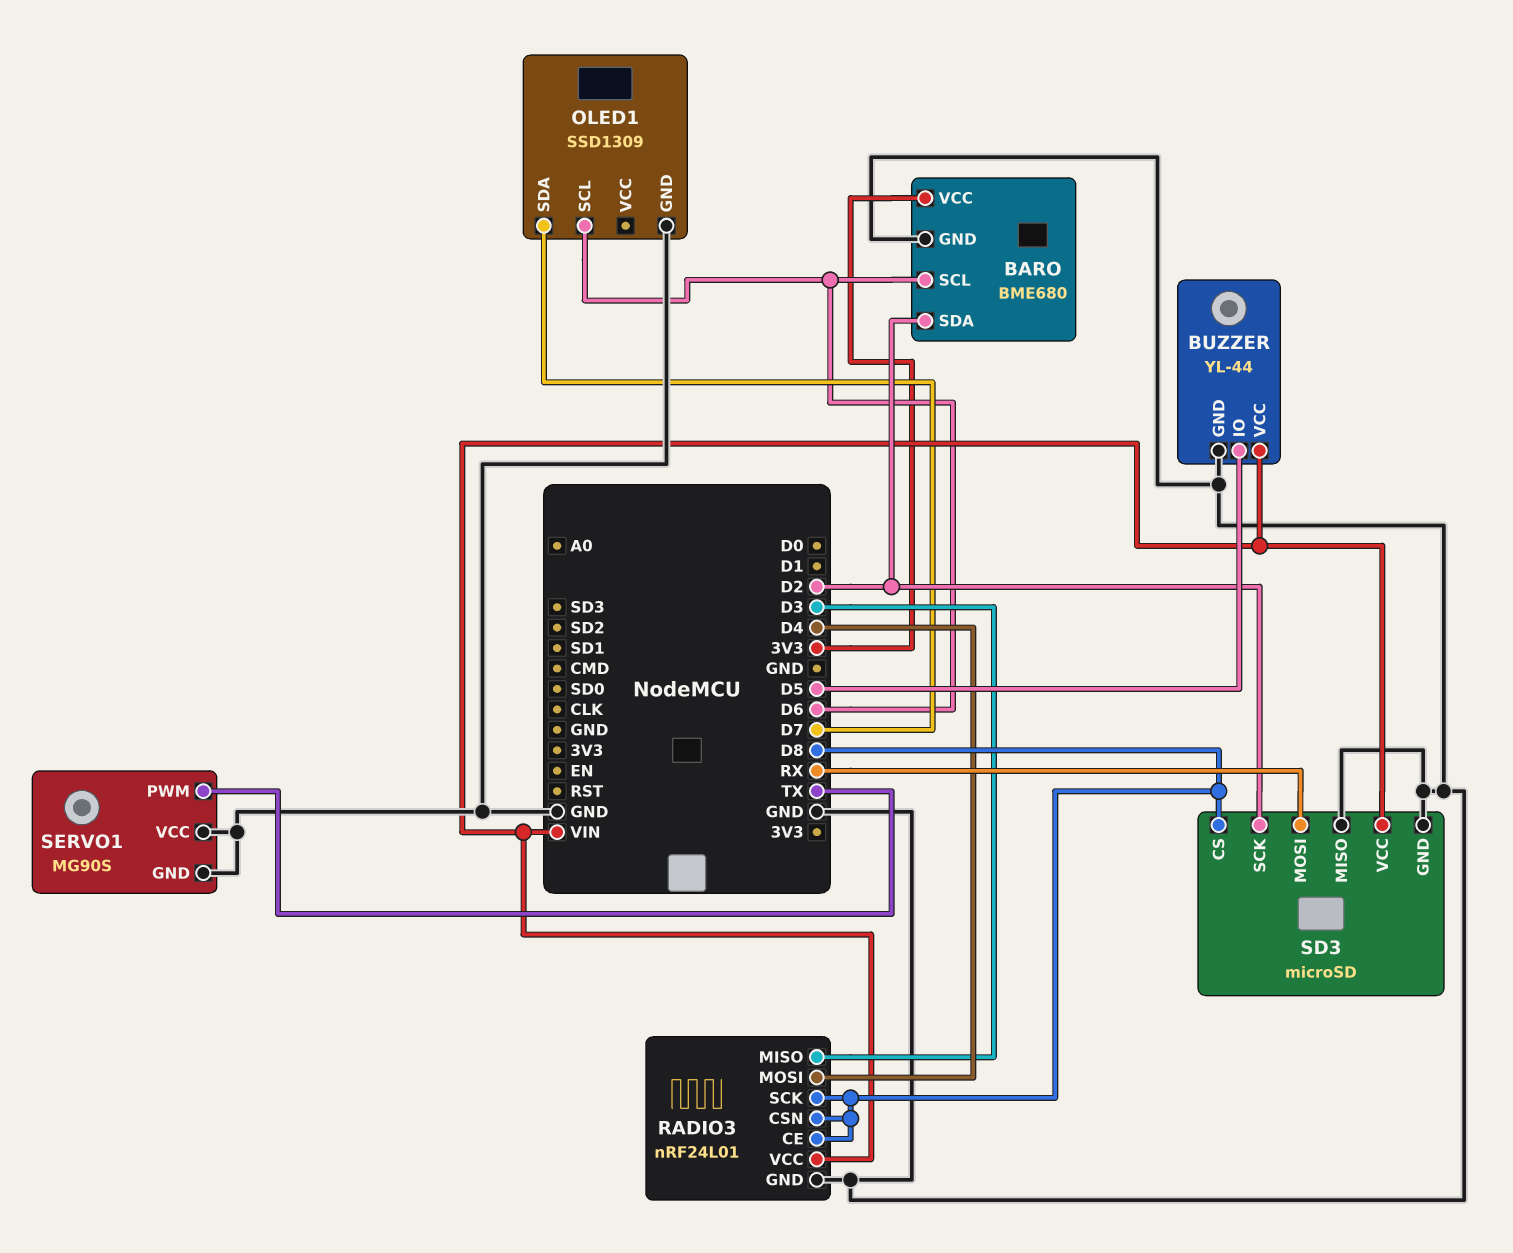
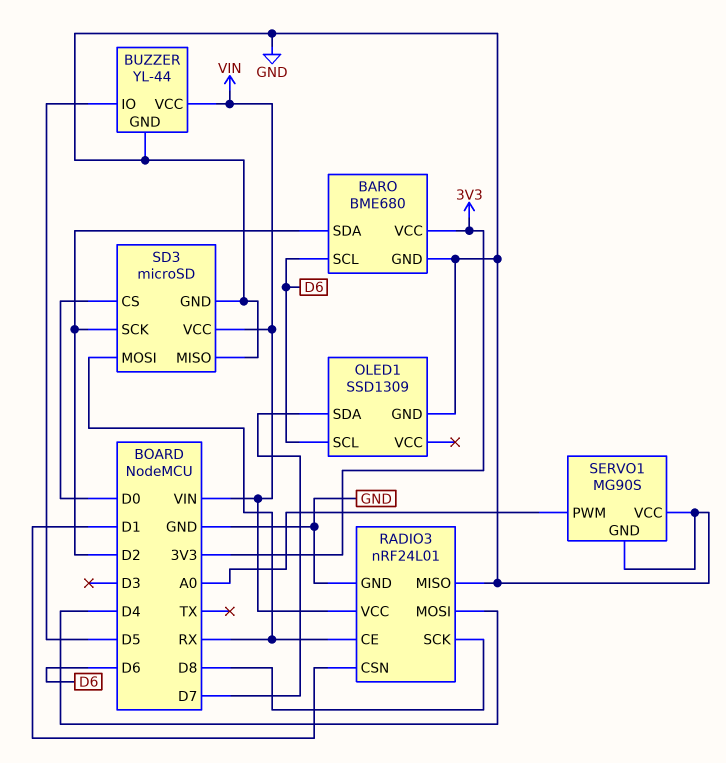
RADIO3 pin CE: D8 -> RX
RADIO3 pin CSN: D8 -> D1
RADIO3 pin MISO: D3 -> GND
SD3 pin CS: D8 -> D0
SERVO1 pin PWM: TX -> A0

